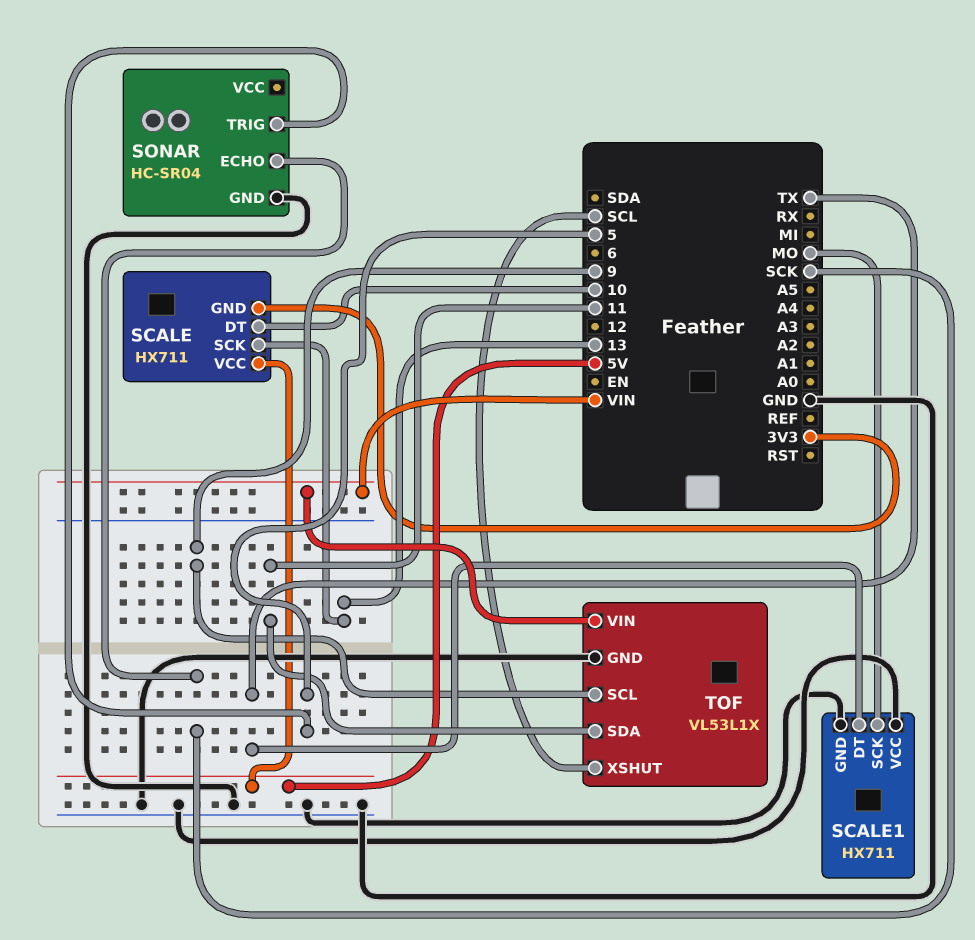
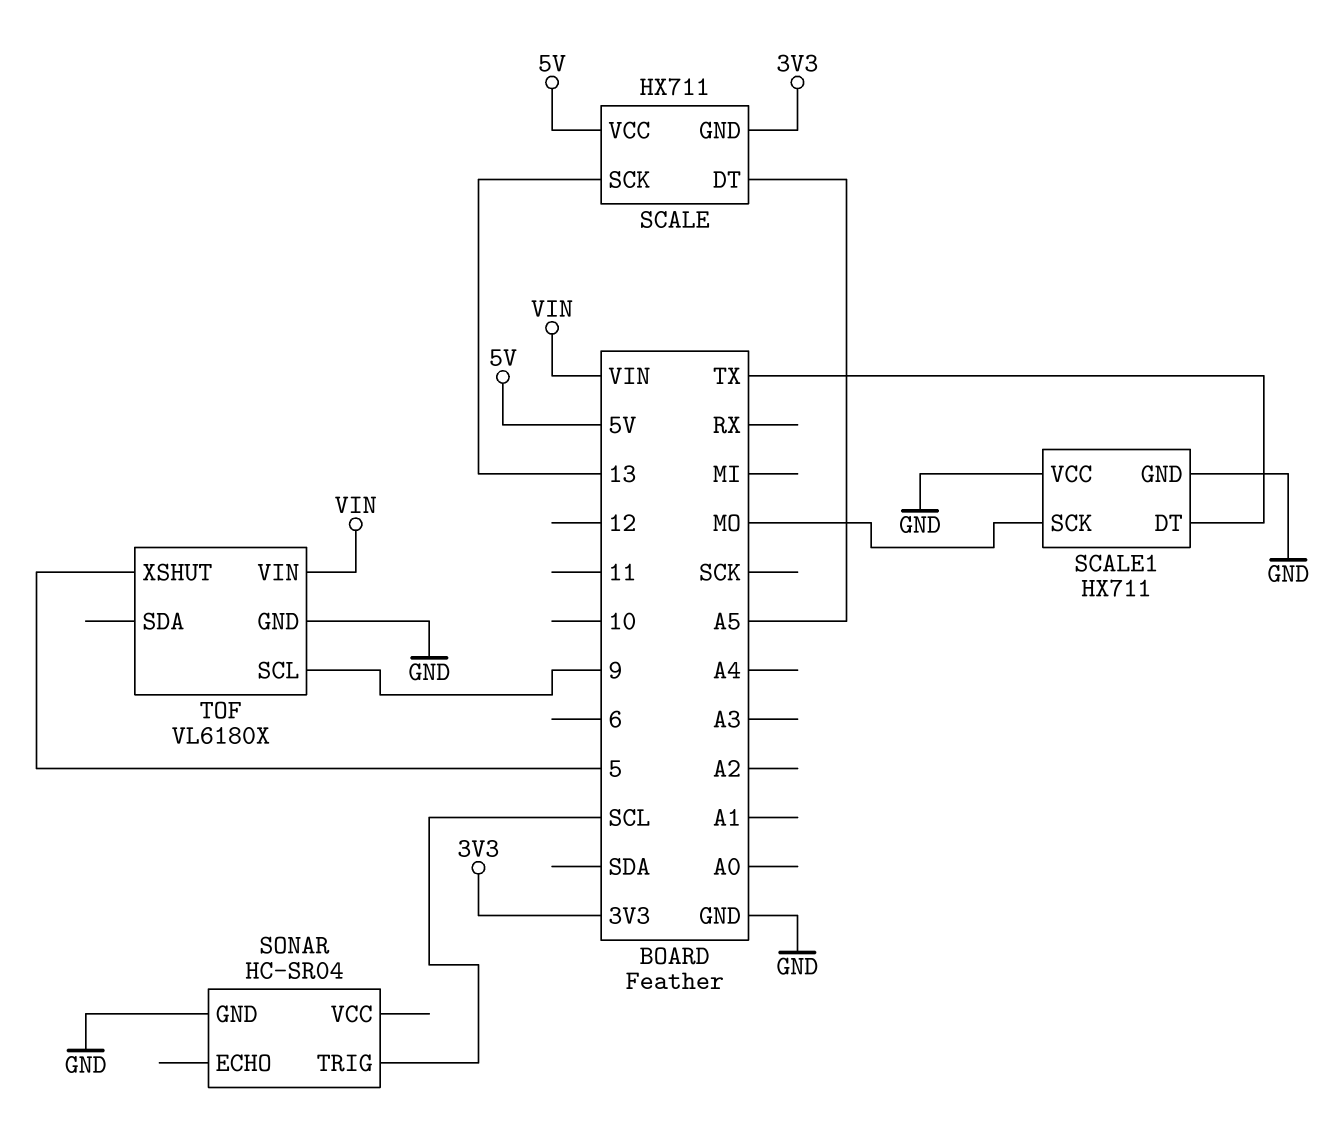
SCALE pin DT: 10 -> A5
SONAR pin ECHO: SCK -> none
SONAR pin TRIG: 5 -> SCL
TOF: VL53L1X -> VL6180X
TOF pin SDA: 11 -> none
TOF pin XSHUT: SCL -> 5

